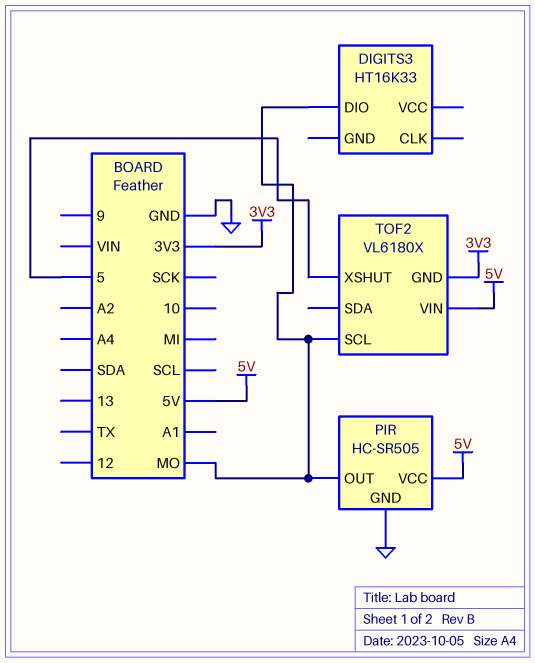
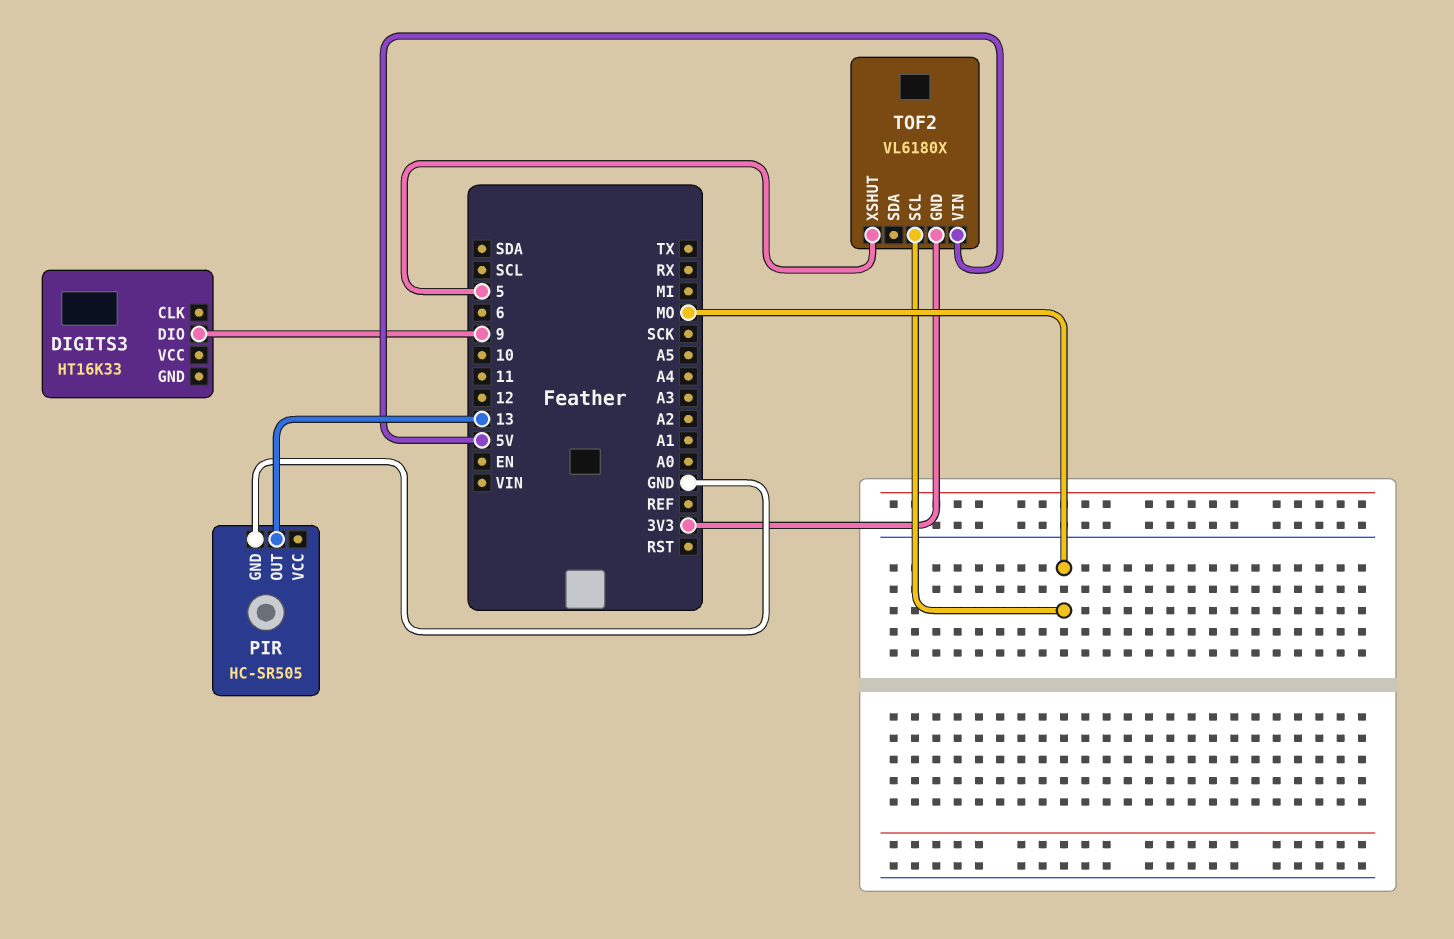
DIGITS3 pin DIO: MO -> 9
PIR pin OUT: MO -> 13
PIR pin VCC: 5V -> none

